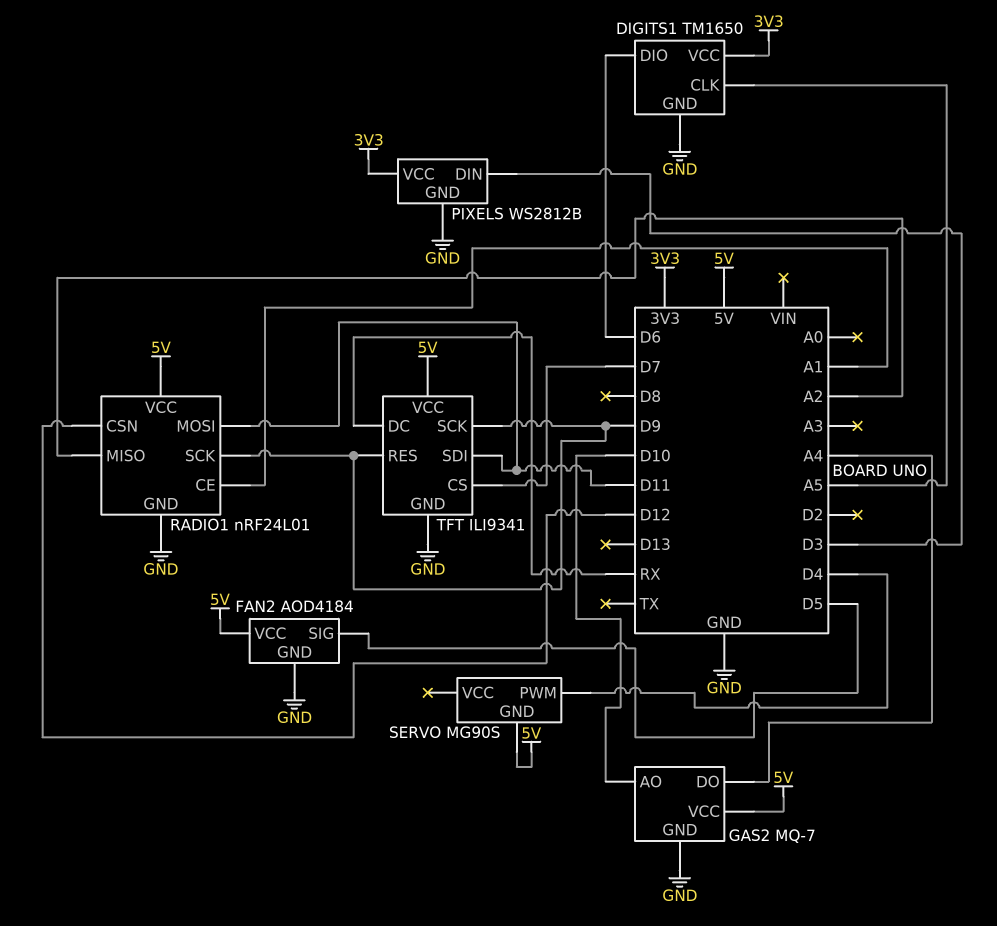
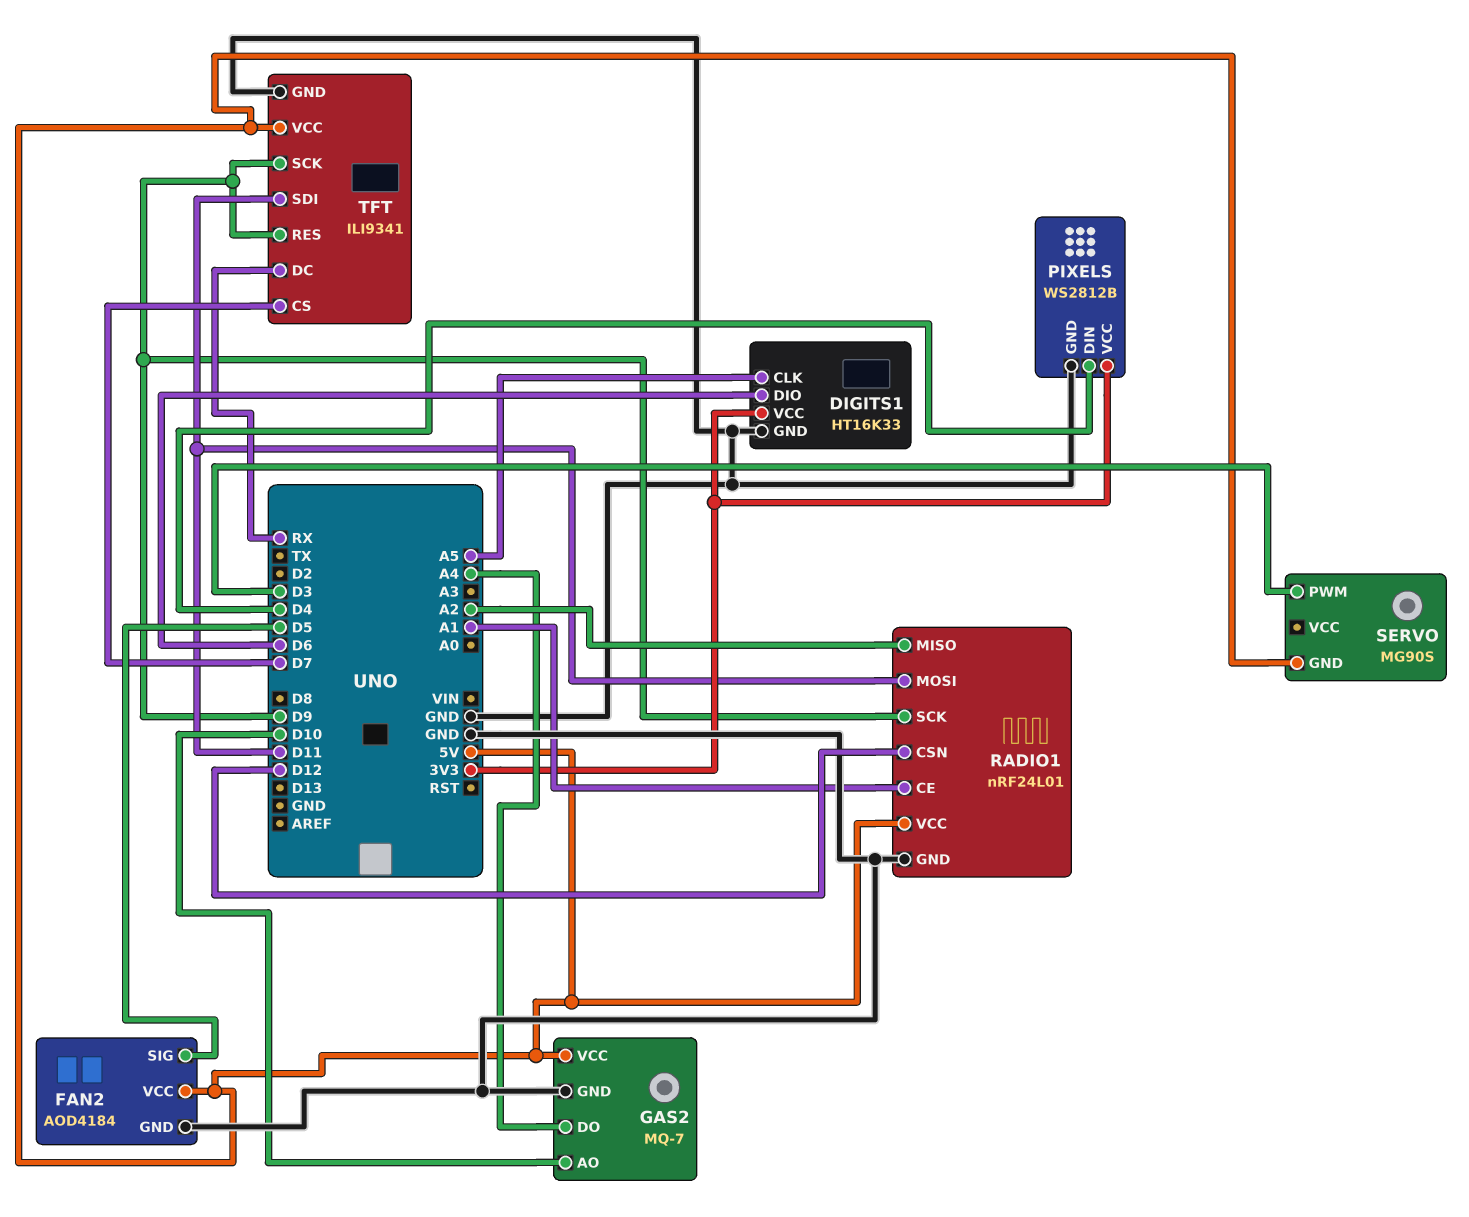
DIGITS1: TM1650 -> HT16K33
PIXELS pin DIN: D3 -> D4
SERVO pin PWM: D4 -> D3

